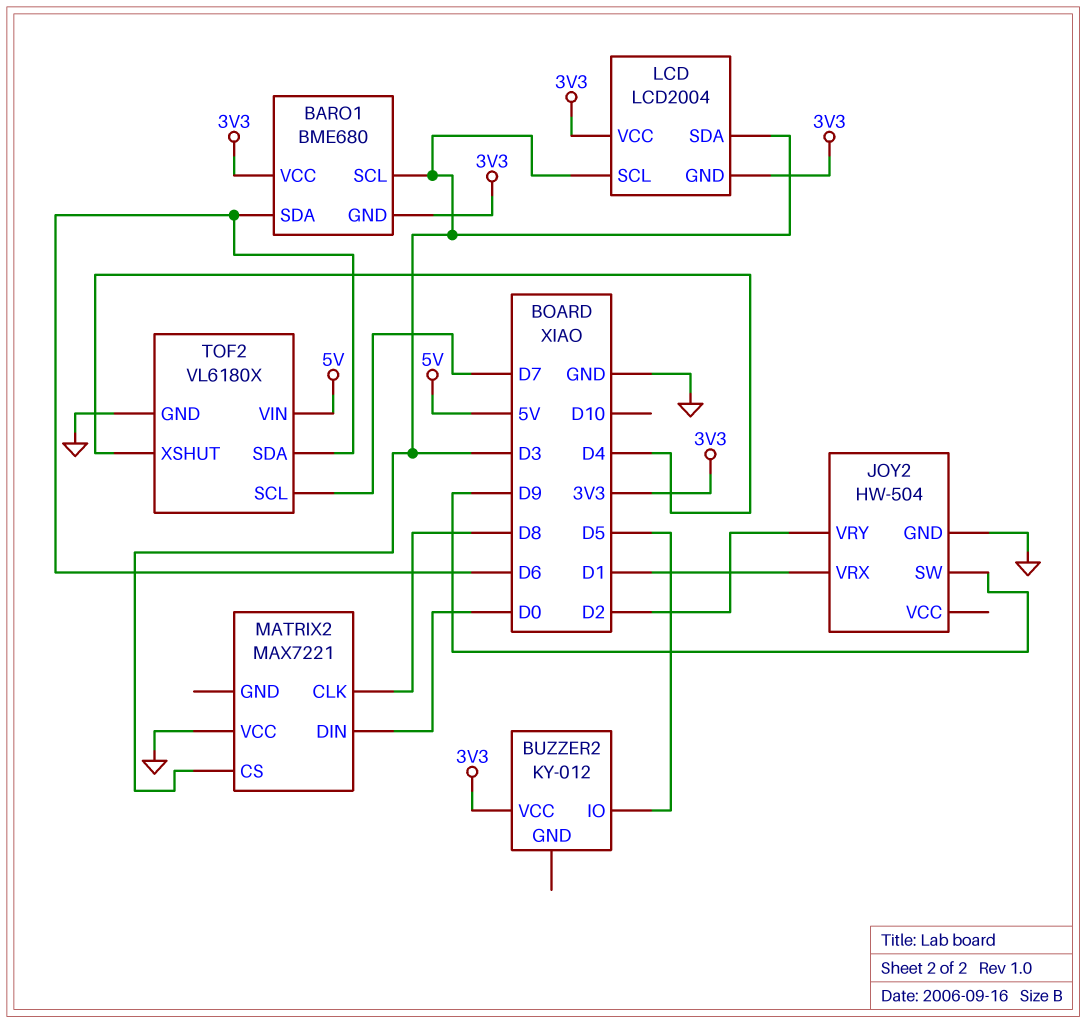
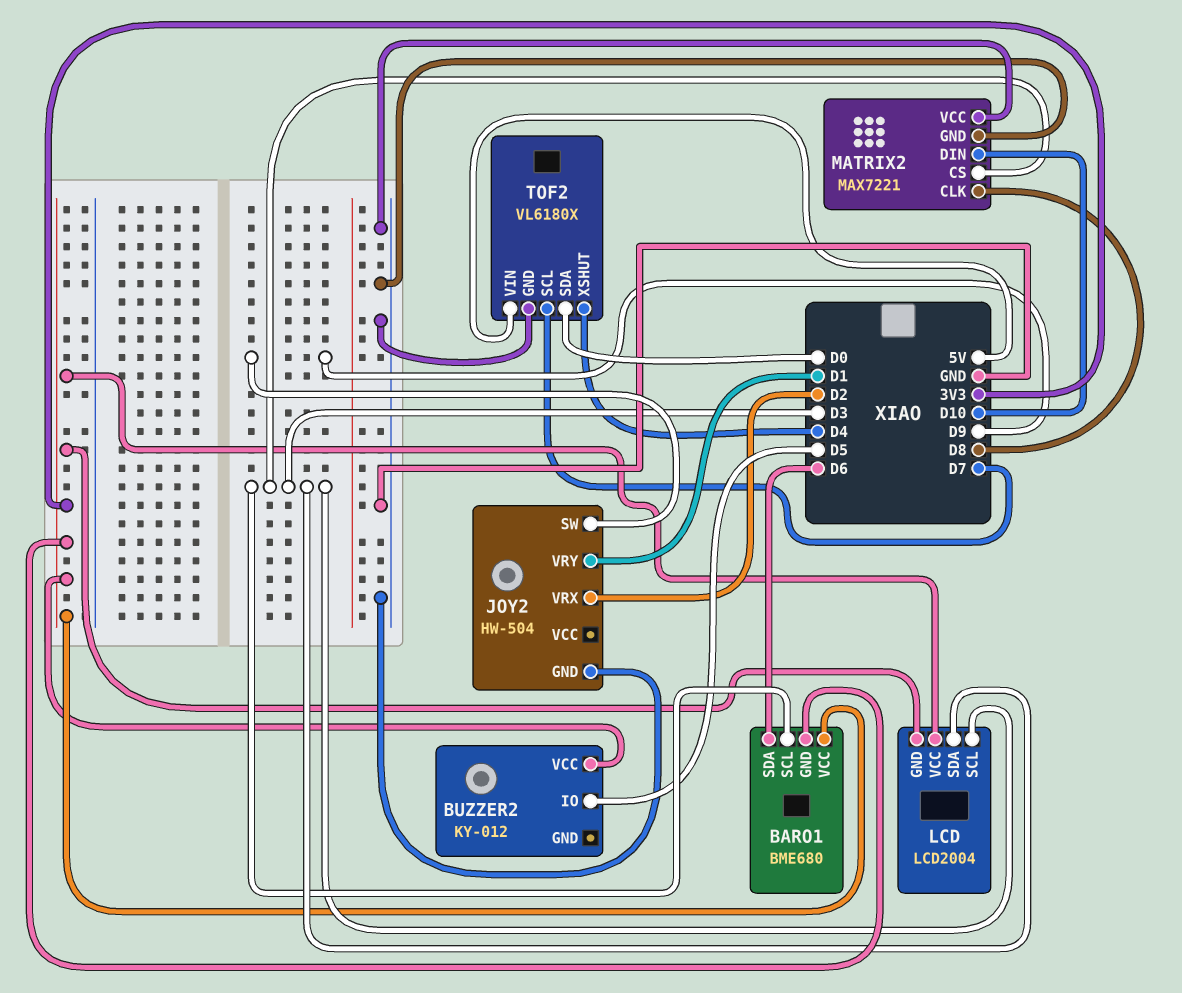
JOY2 pin VRX: D1 -> D2
JOY2 pin VRY: D2 -> D1
MATRIX2 pin DIN: D0 -> D10
MATRIX2 pin GND: none -> GND
TOF2 pin SDA: D6 -> D0

